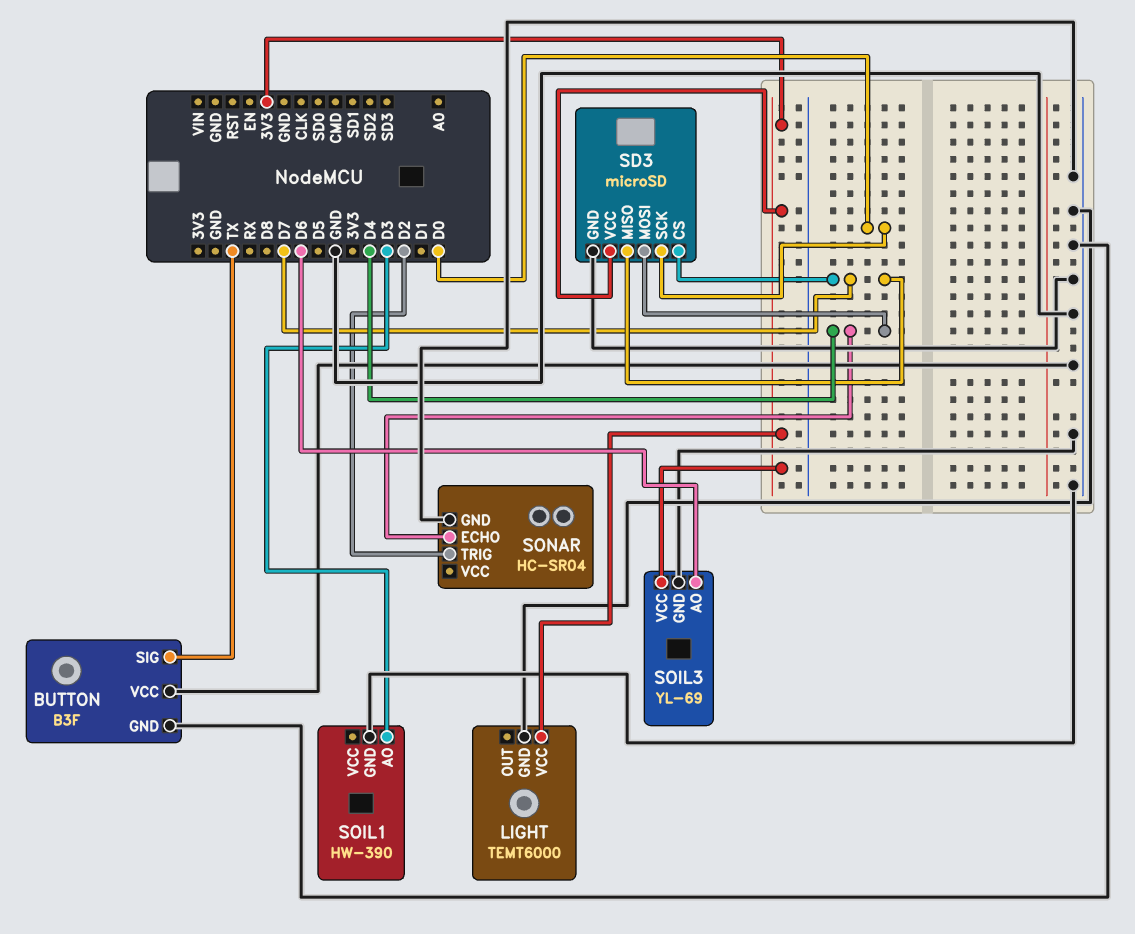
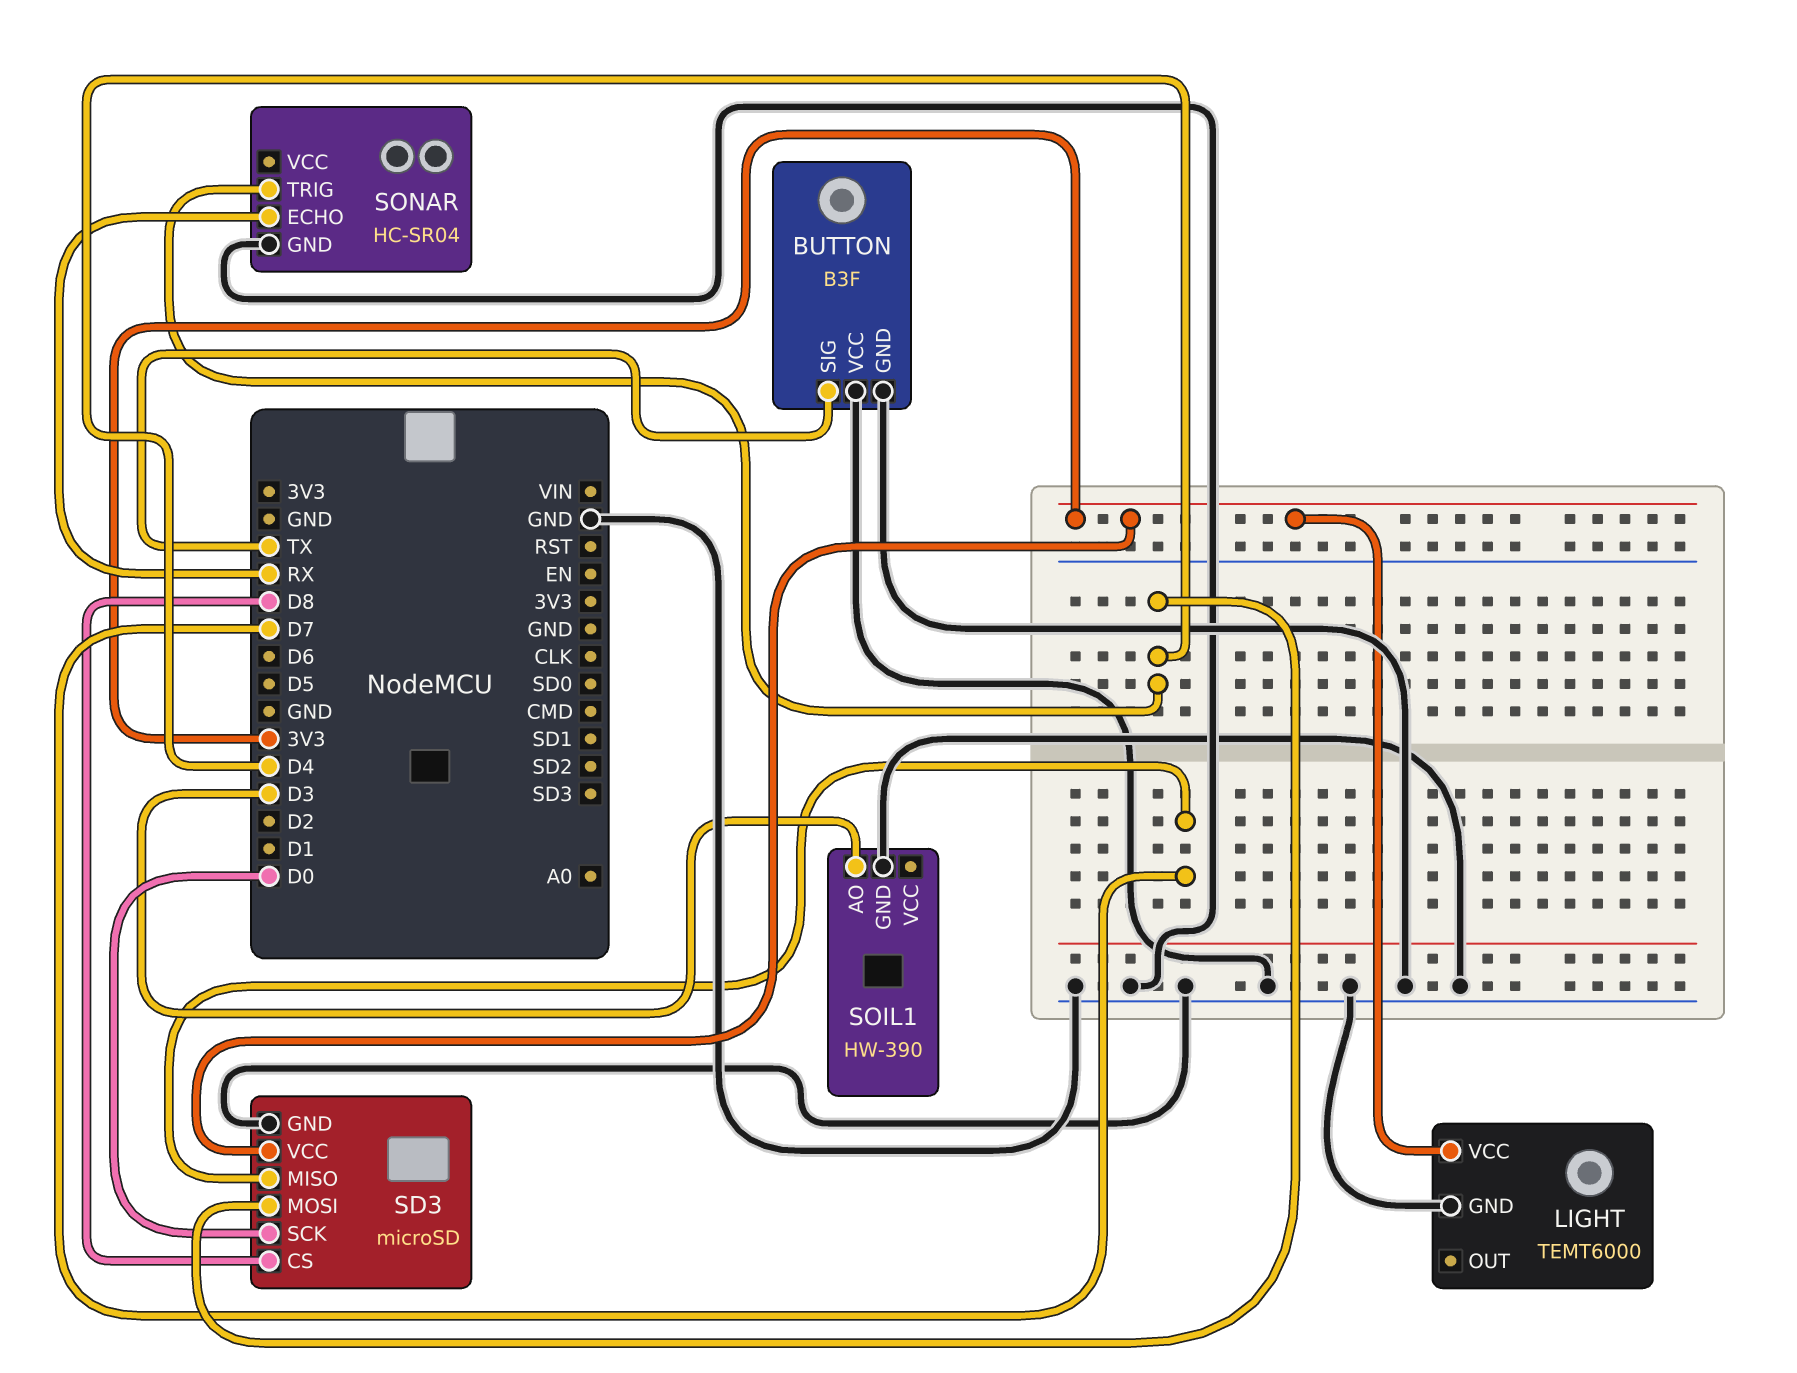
SD3 pin CS: D7 -> D8
SOIL3: YL-69 -> none
SOIL3 pin AO: D6 -> none
SOIL3 pin GND: GND -> none
SOIL3 pin VCC: 3V3 -> none
SONAR pin ECHO: D4 -> RX
SONAR pin TRIG: D2 -> D4

